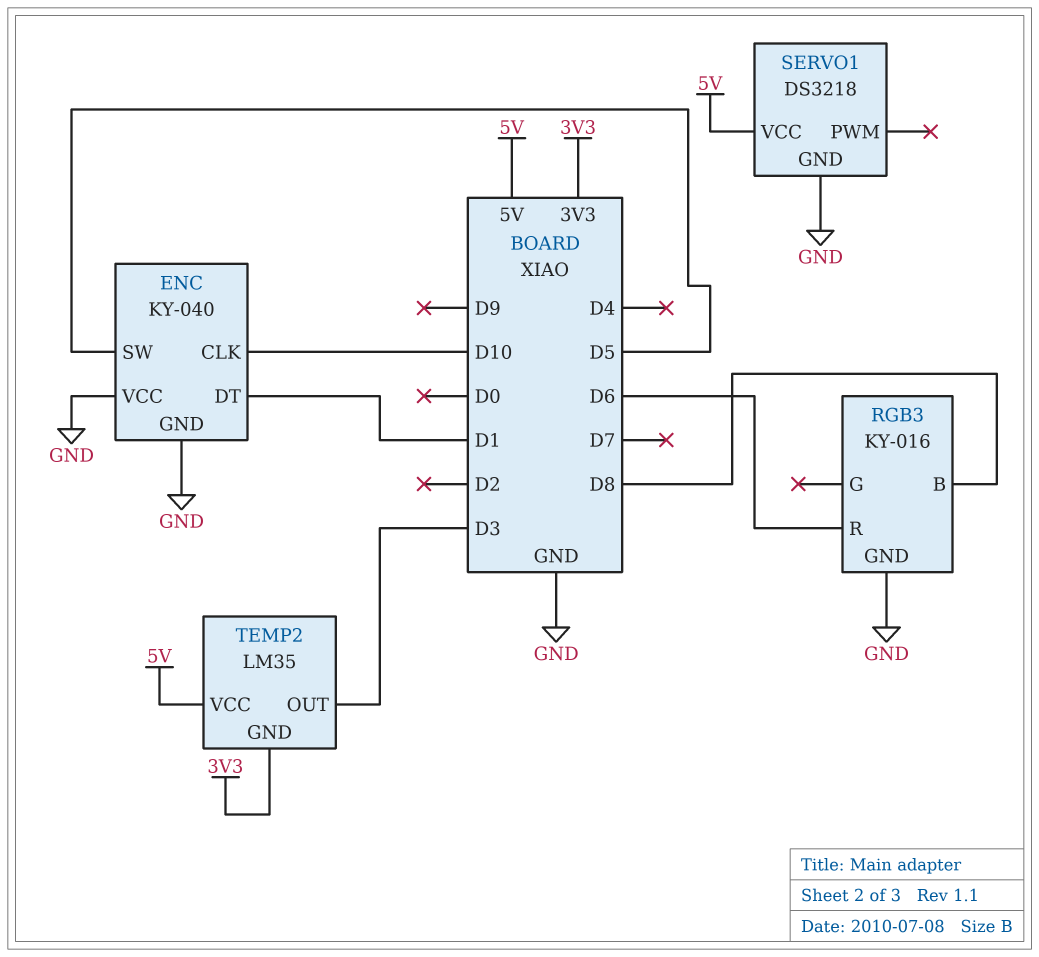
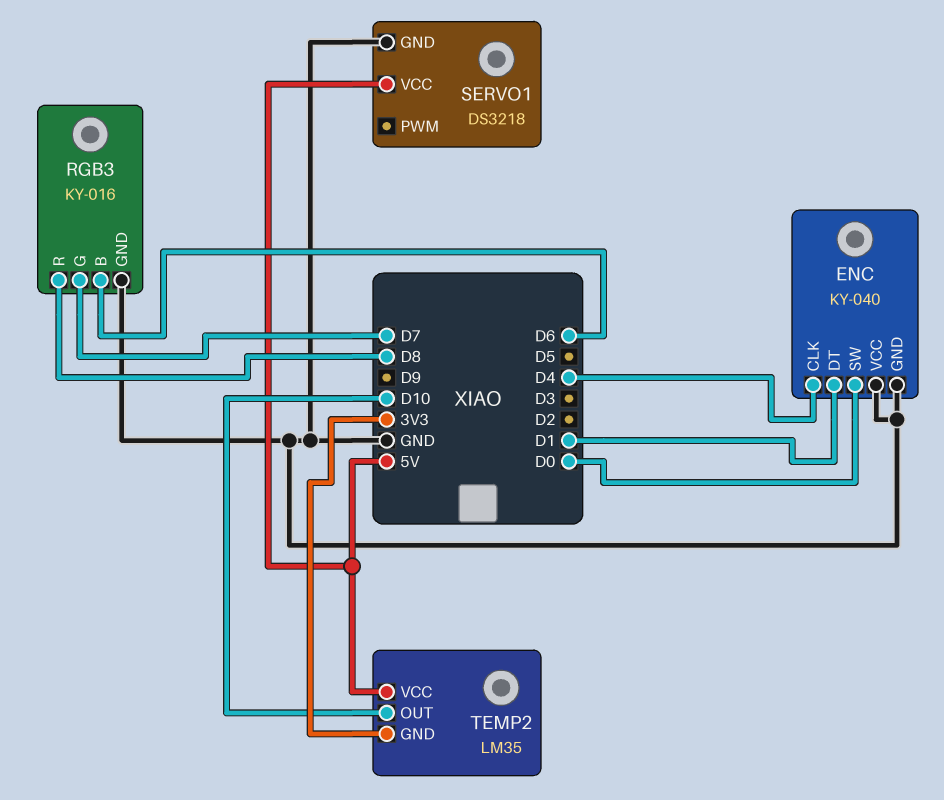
ENC pin CLK: D10 -> D4
ENC pin SW: D5 -> D0
RGB3 pin B: D8 -> D6
RGB3 pin G: none -> D7
RGB3 pin R: D6 -> D8
TEMP2 pin OUT: D3 -> D10

